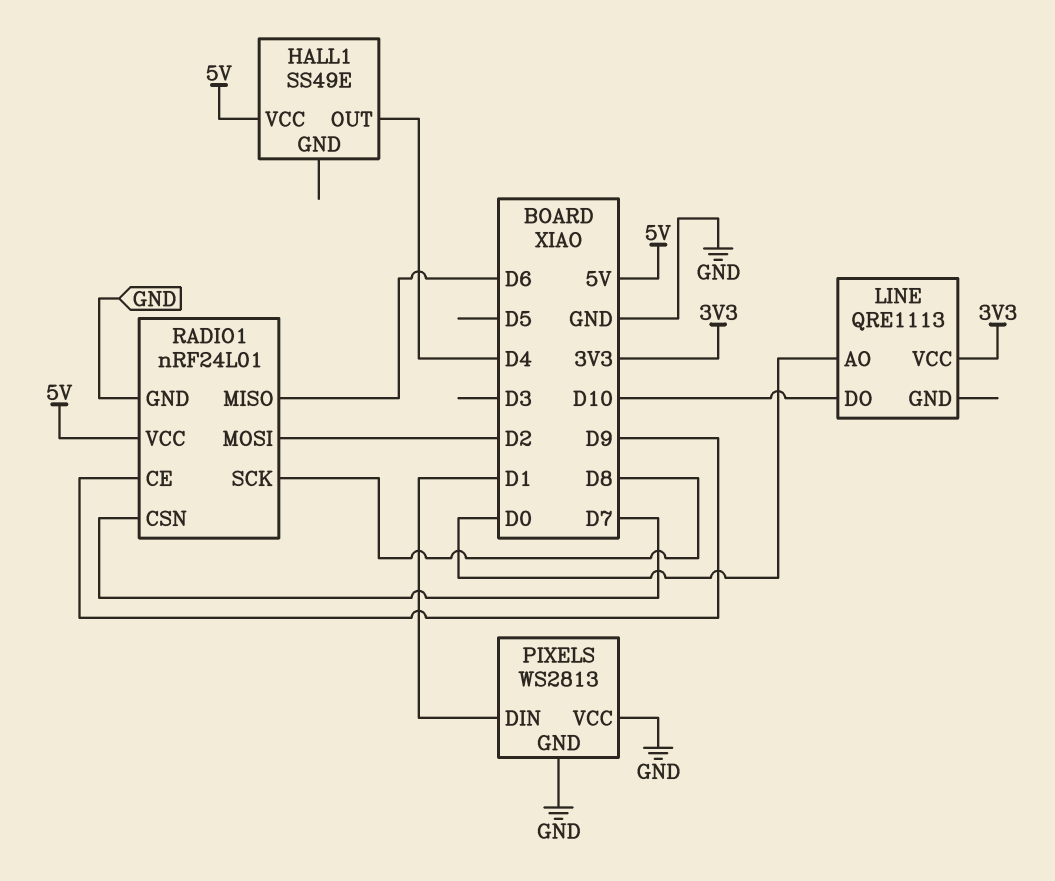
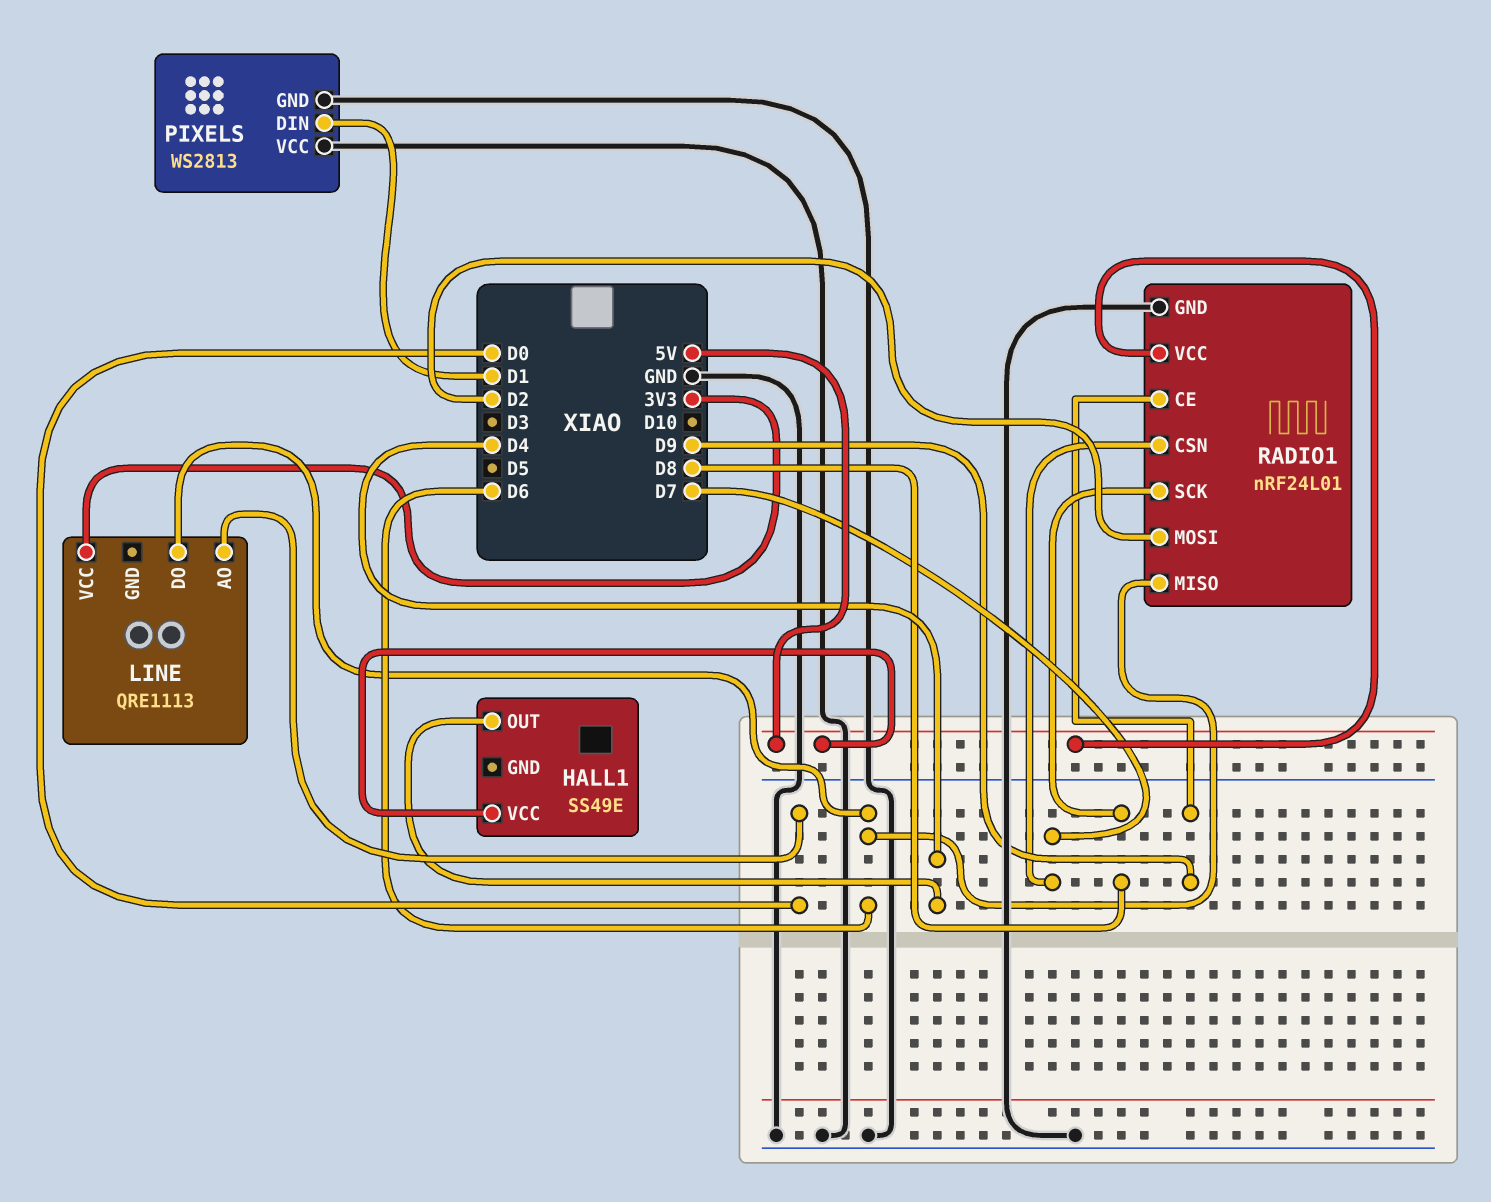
LINE pin DO: D10 -> D6

